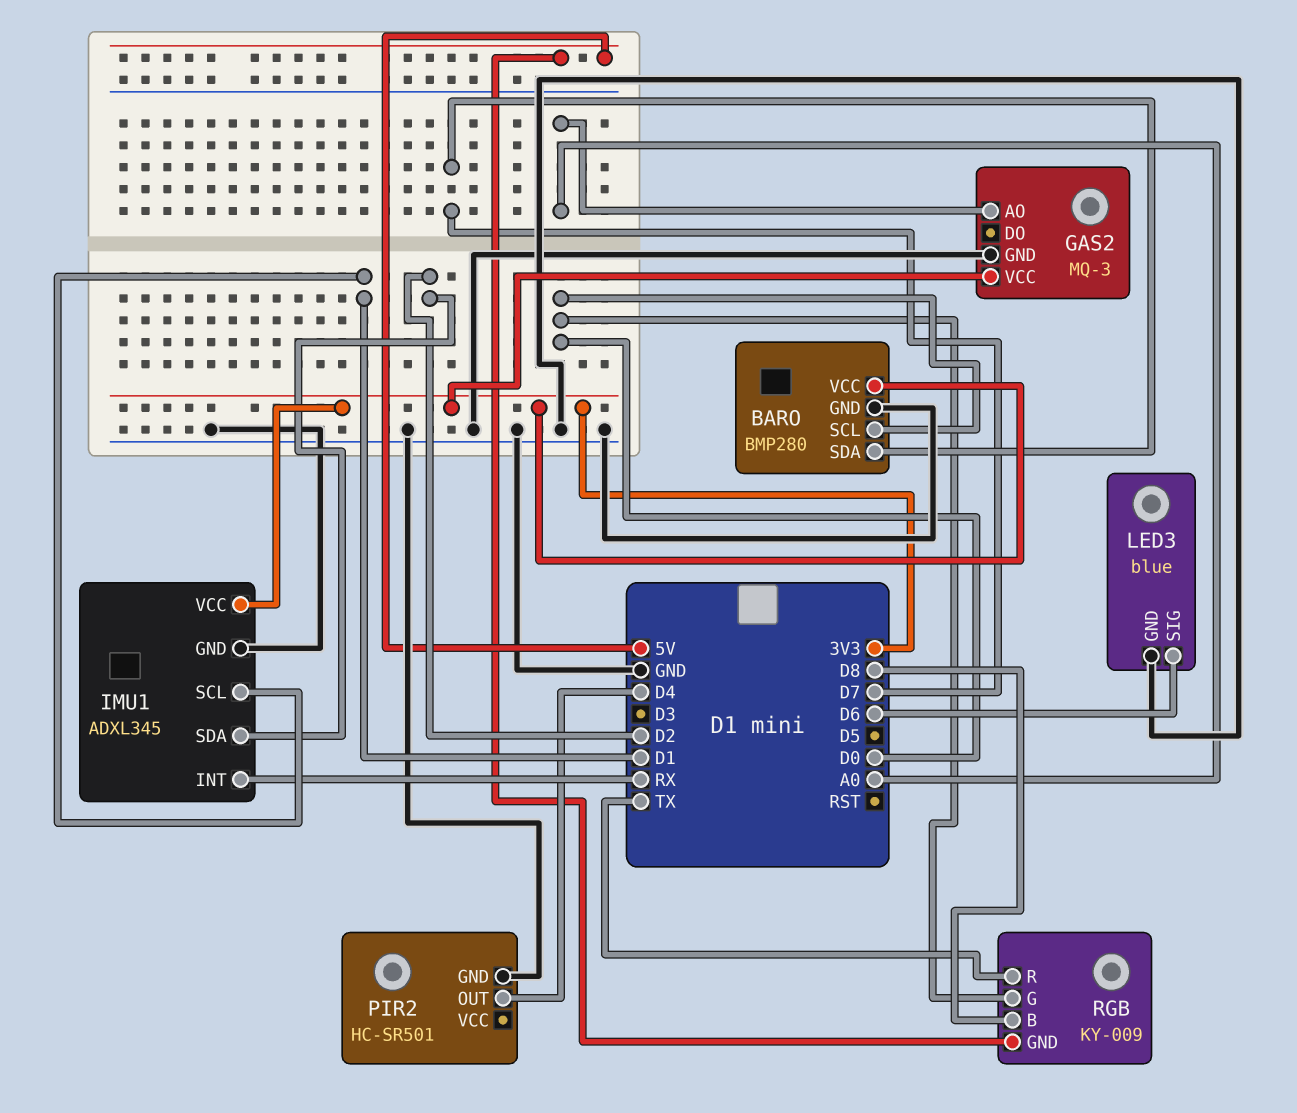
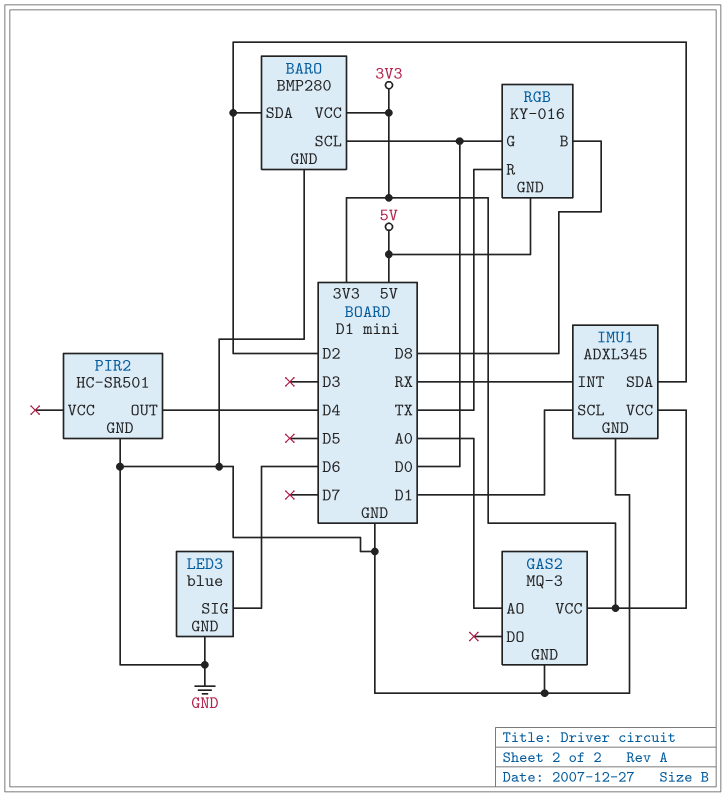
BARO pin SDA: D7 -> D2
RGB: KY-009 -> KY-016

